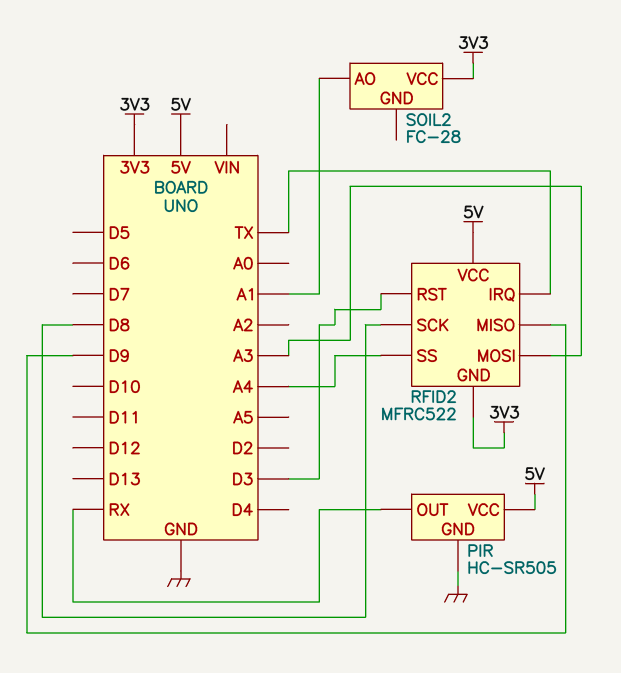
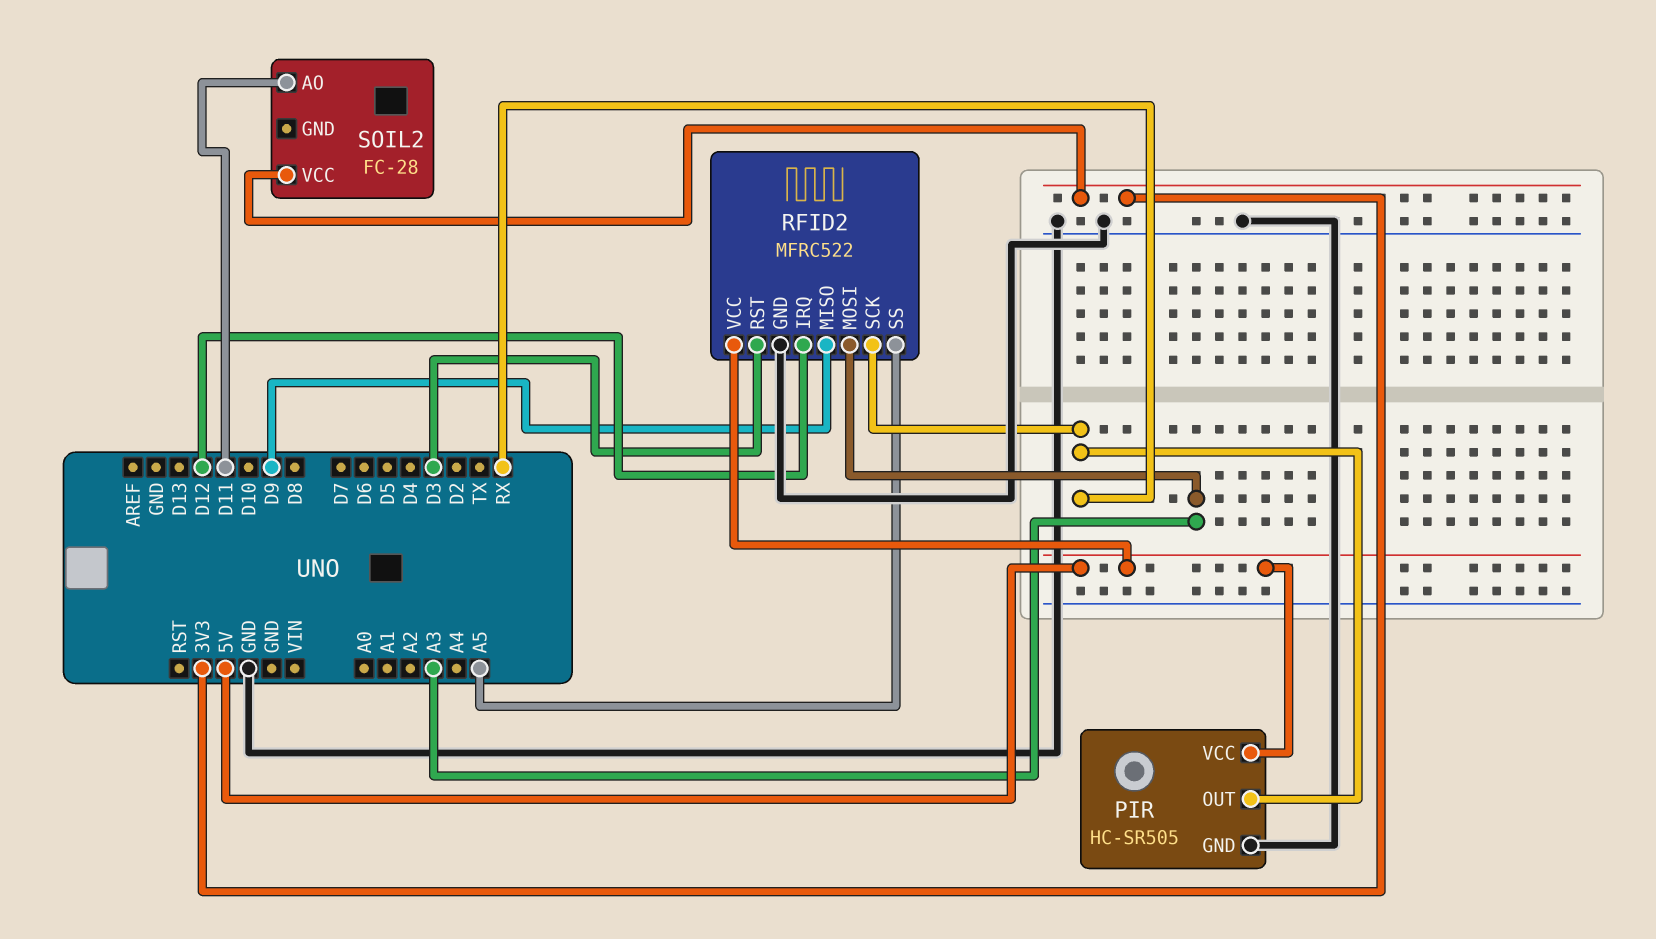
RFID2 pin GND: 3V3 -> GND
RFID2 pin IRQ: TX -> D12
RFID2 pin SCK: D8 -> RX
RFID2 pin SS: A4 -> A5
SOIL2 pin AO: A1 -> D11

